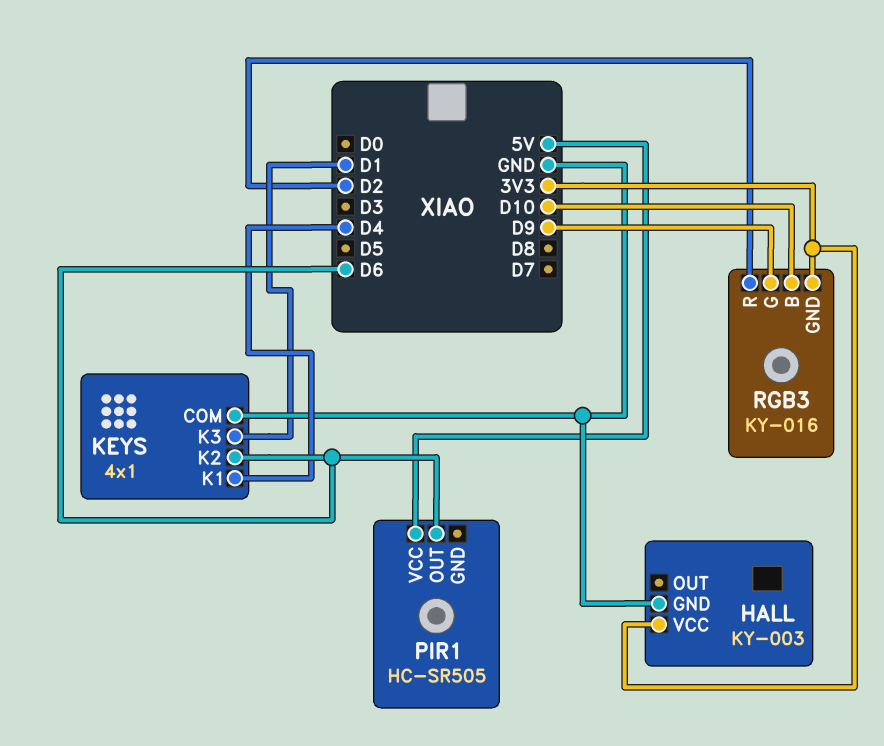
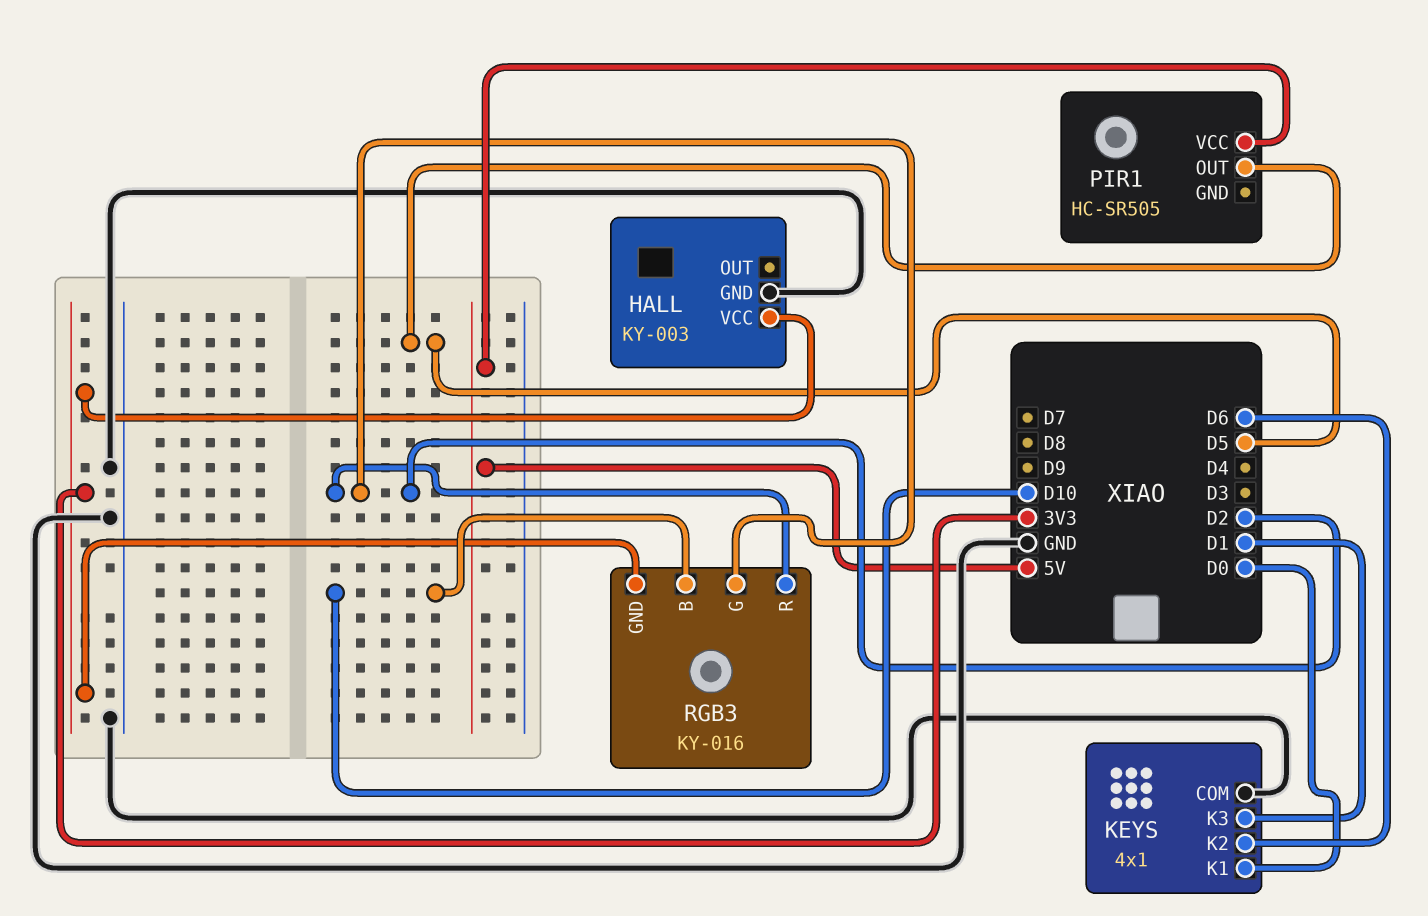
KEYS pin K1: D4 -> D0
PIR1 pin OUT: D6 -> D5
RGB3 pin G: D9 -> D2

